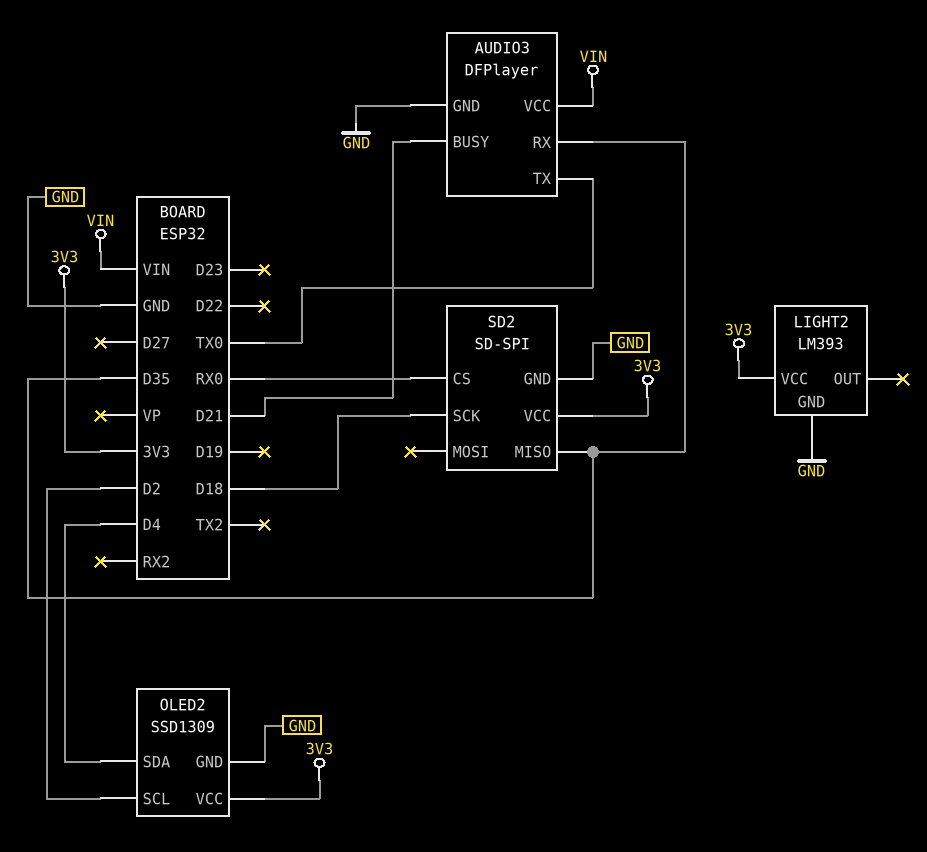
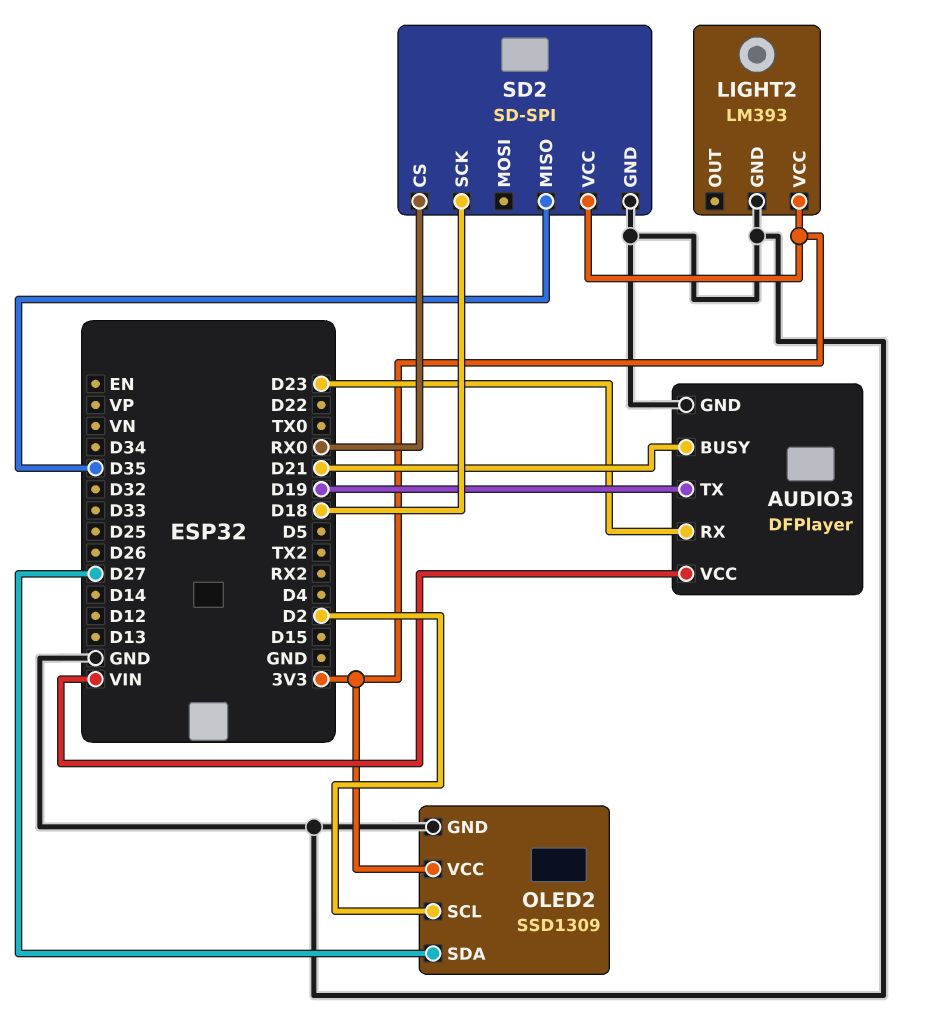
AUDIO3 pin RX: D35 -> D23
AUDIO3 pin TX: TX0 -> D19
OLED2 pin SDA: D4 -> D27

